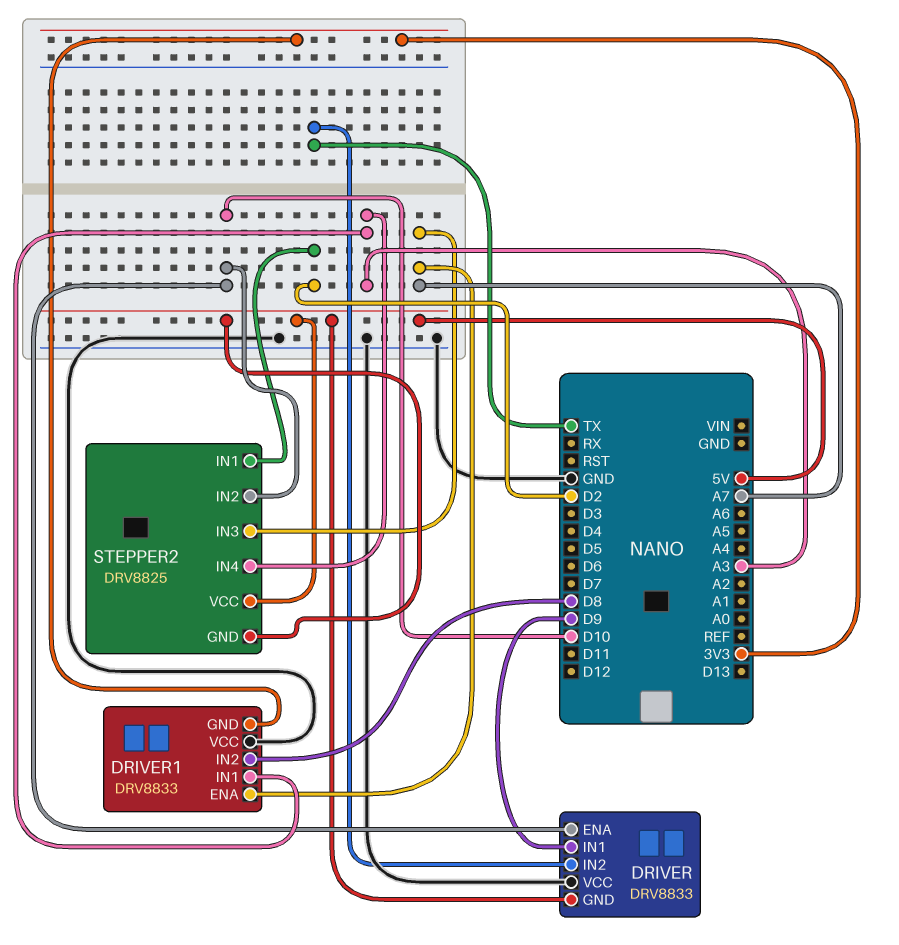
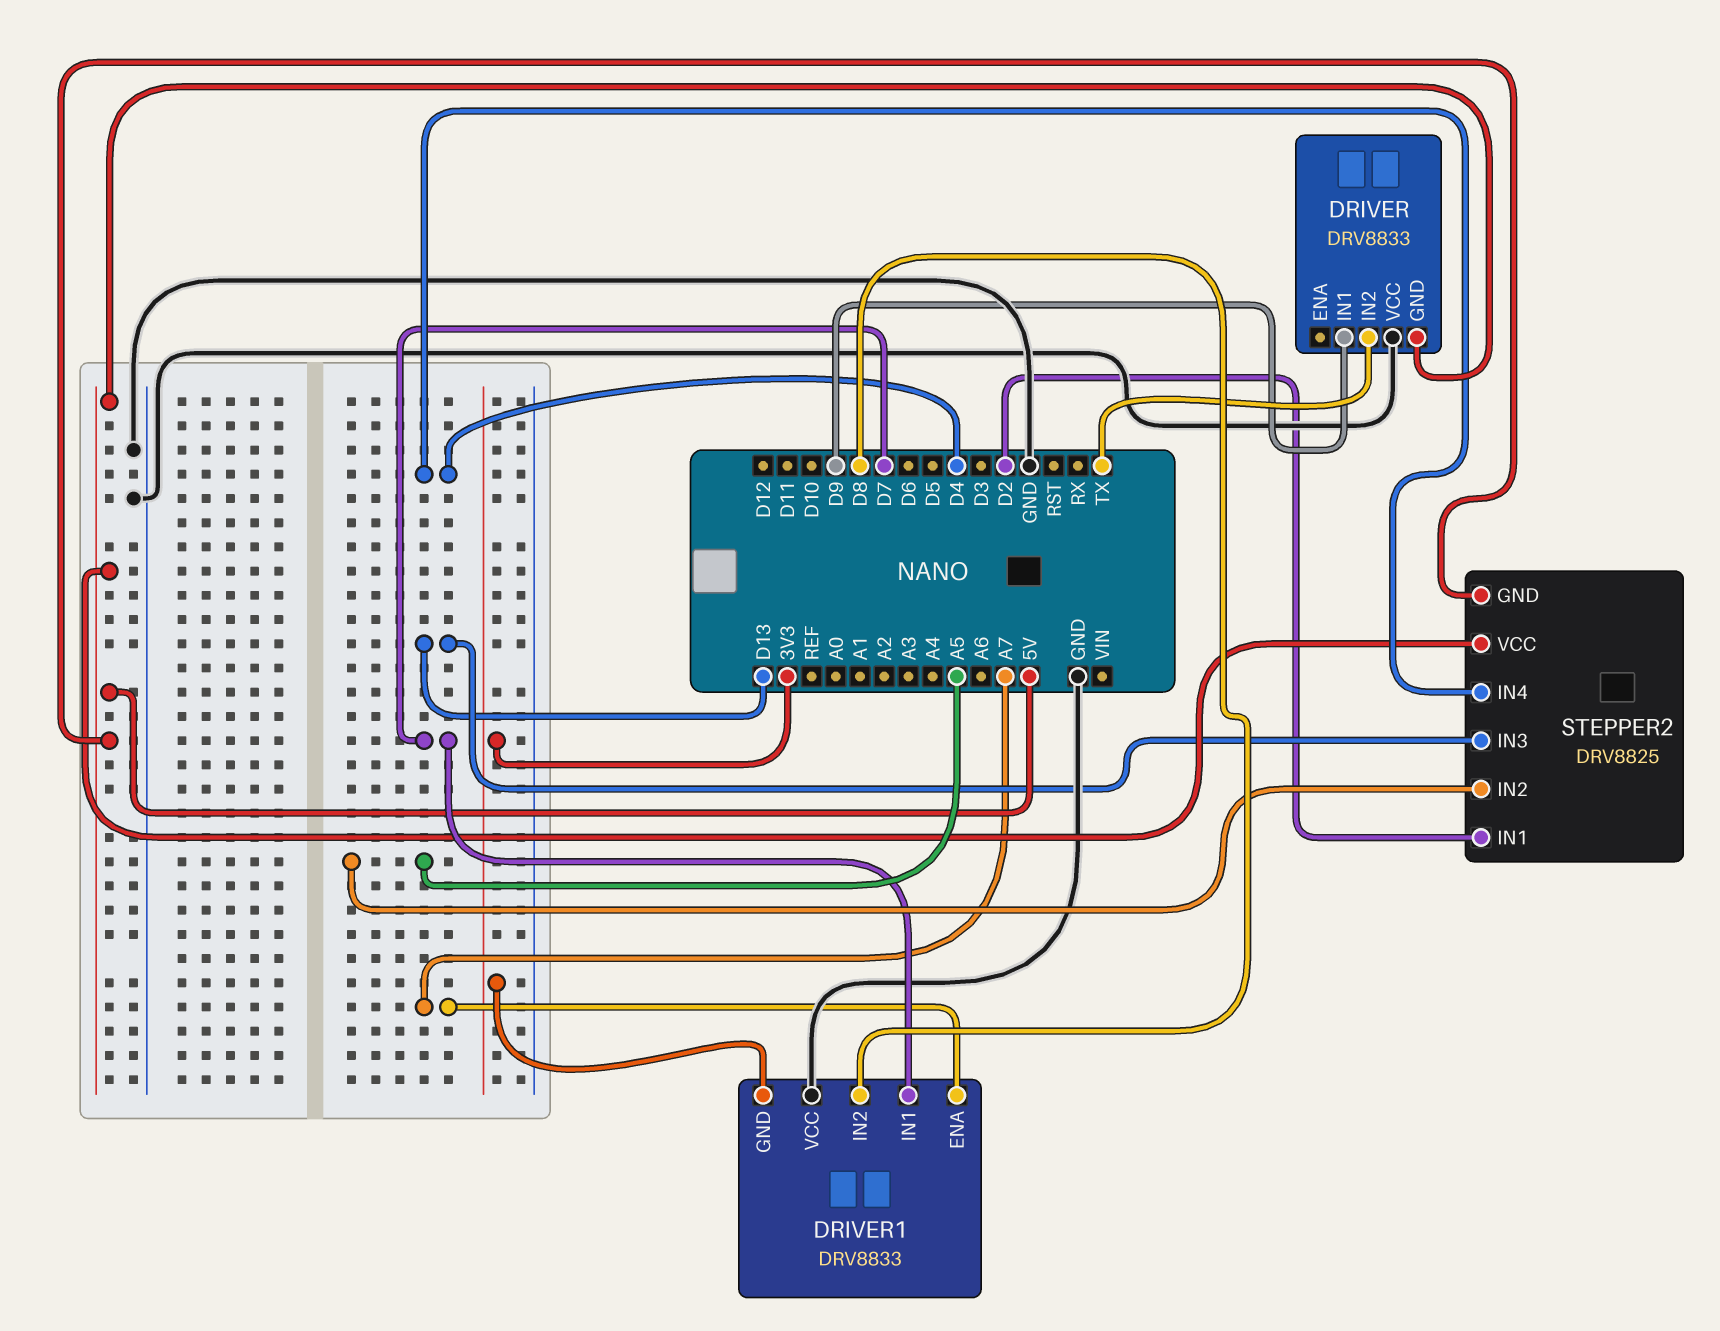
DRIVER pin ENA: D10 -> none
DRIVER1 pin IN1: A3 -> D7
STEPPER2 pin IN2: D10 -> A5
STEPPER2 pin IN3: A7 -> D13
STEPPER2 pin IN4: A3 -> D4

